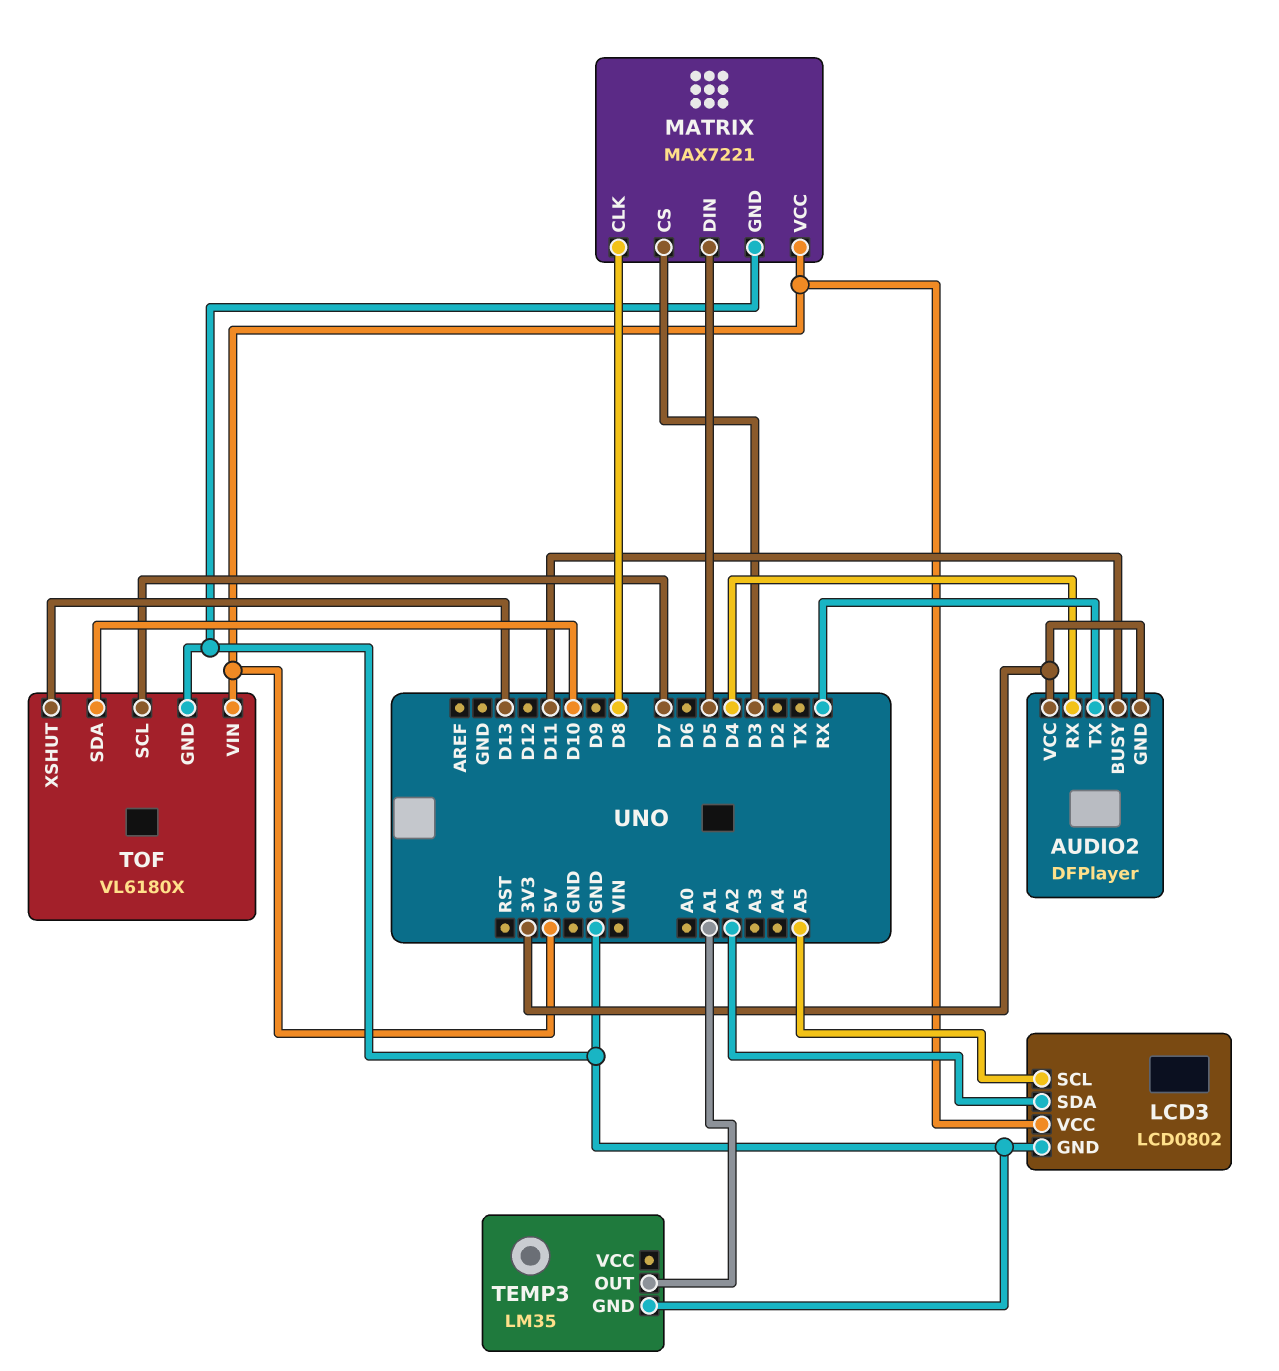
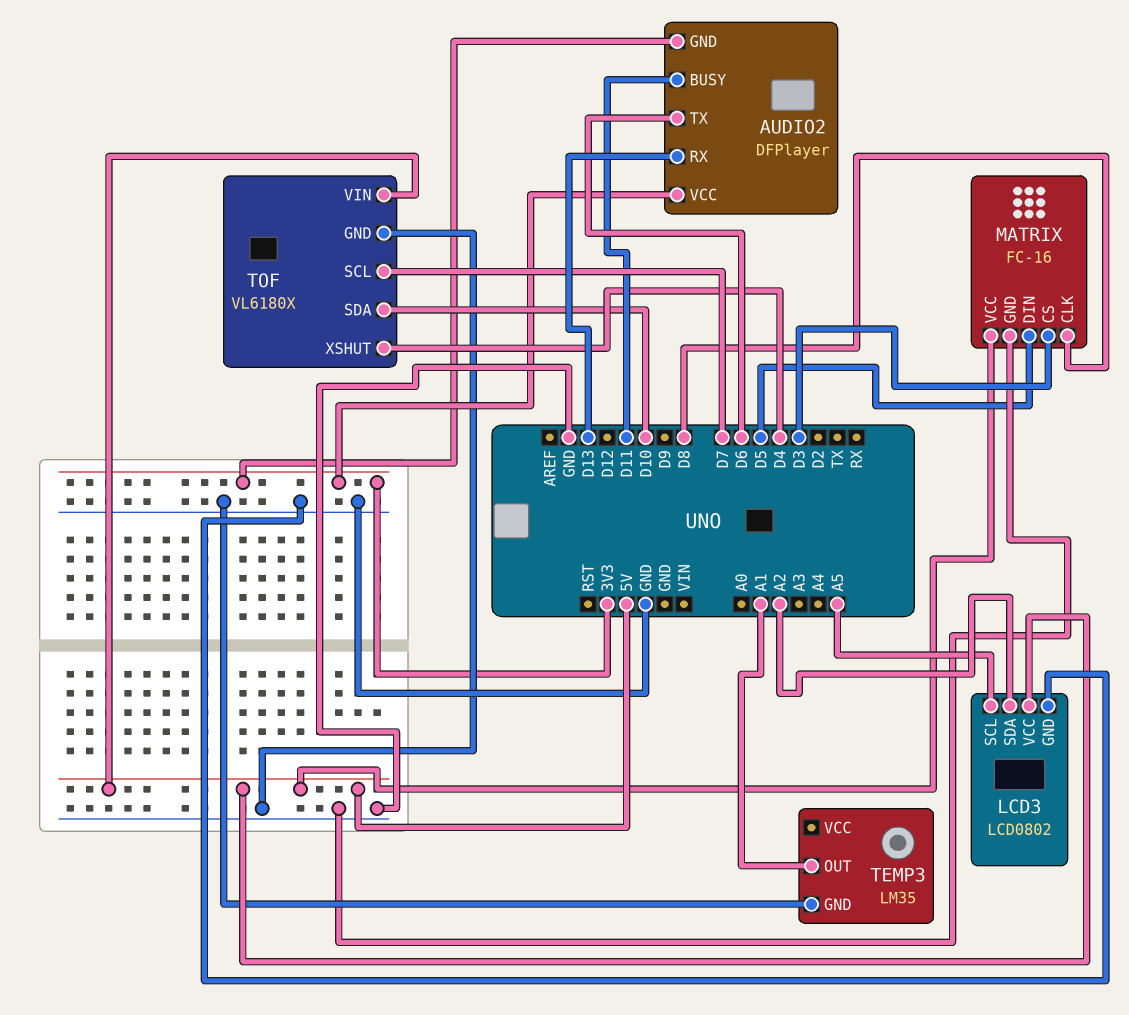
AUDIO2 pin RX: D4 -> D13
AUDIO2 pin TX: RX -> D6
MATRIX: MAX7221 -> FC-16
TOF pin XSHUT: D13 -> D4

